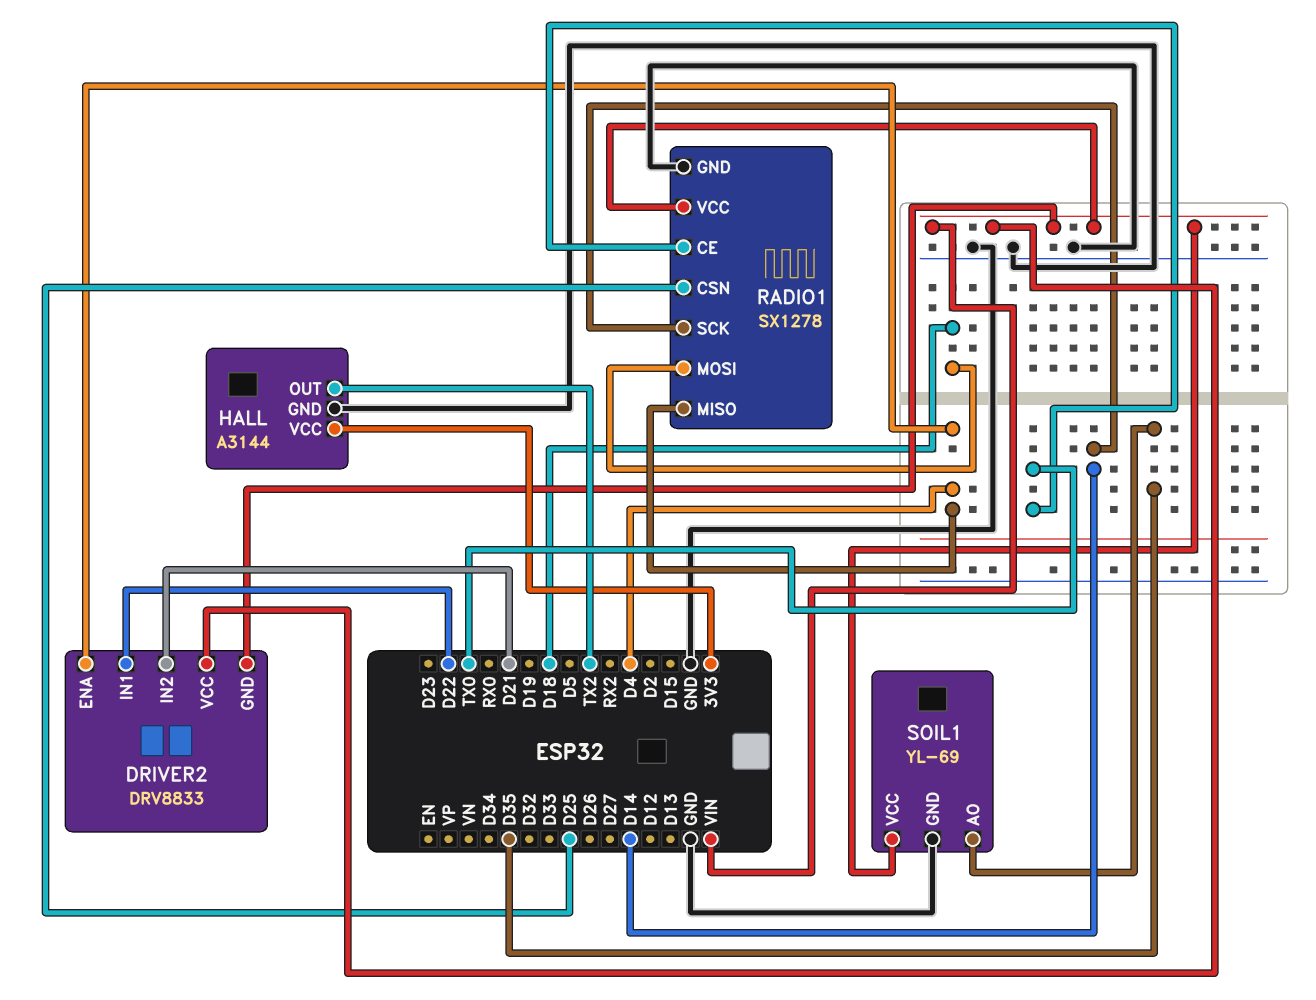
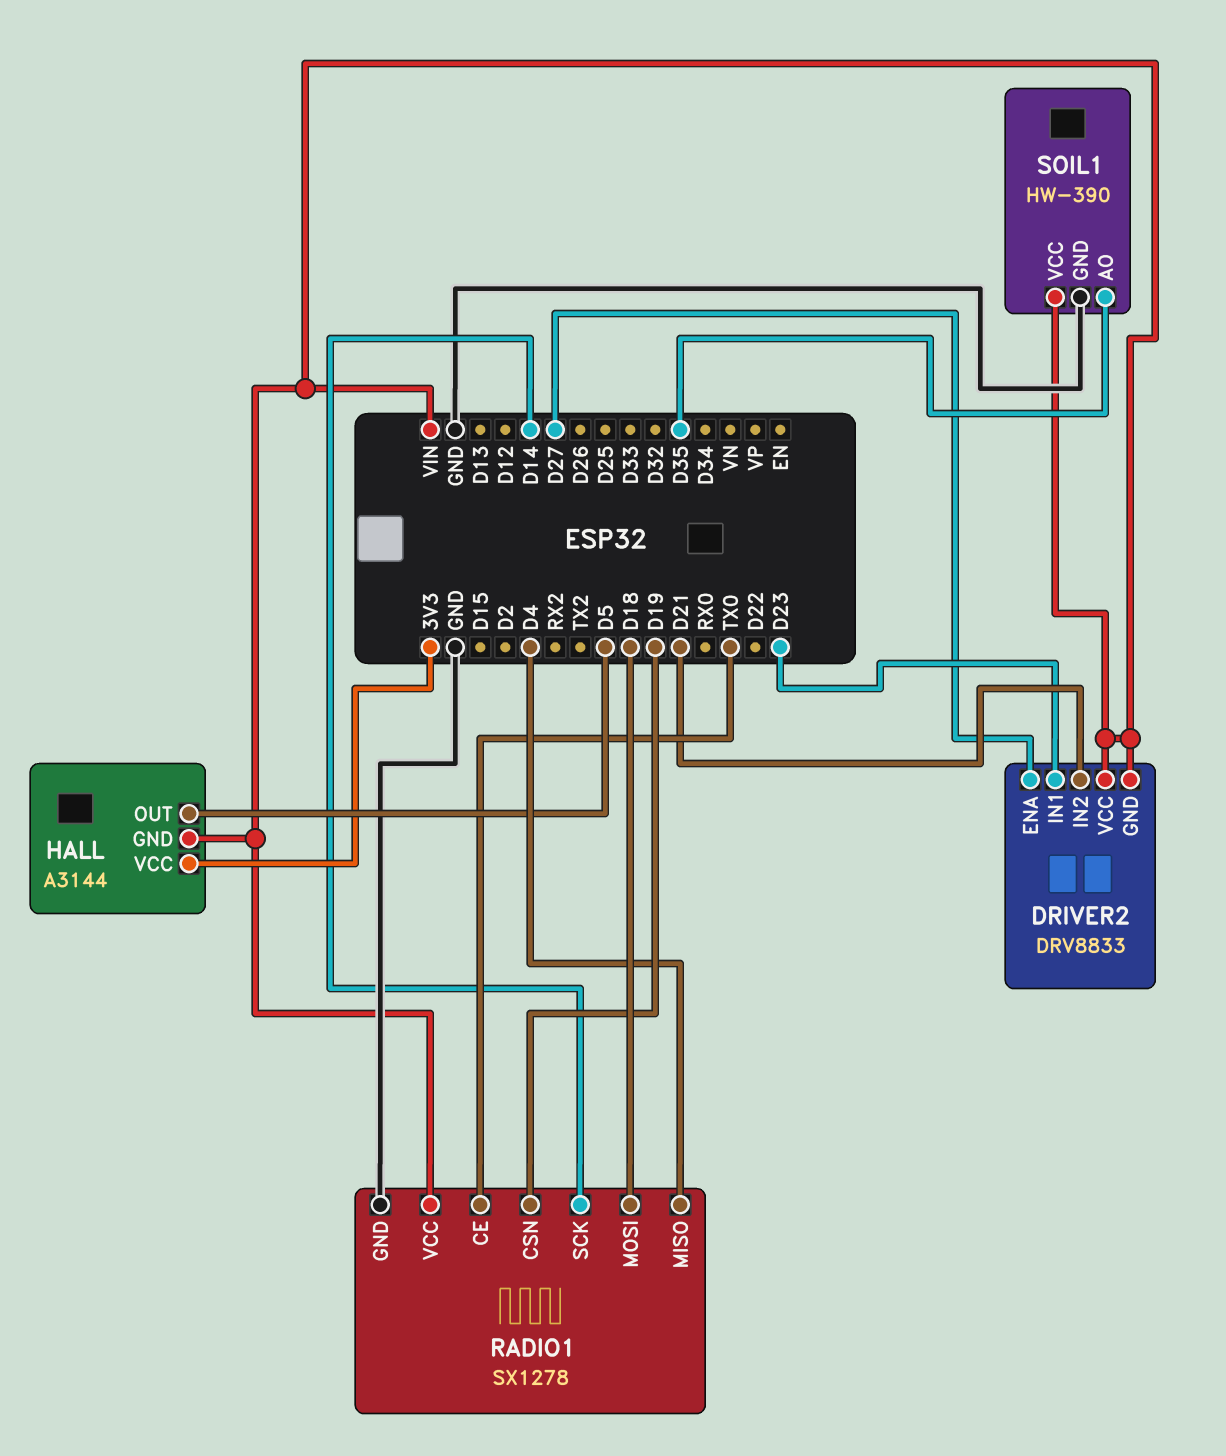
DRIVER2 pin ENA: D4 -> D27
DRIVER2 pin IN1: D22 -> D23
HALL pin GND: GND -> VIN
HALL pin OUT: TX2 -> D5
RADIO1 pin CSN: D25 -> D19
SOIL1: YL-69 -> HW-390

